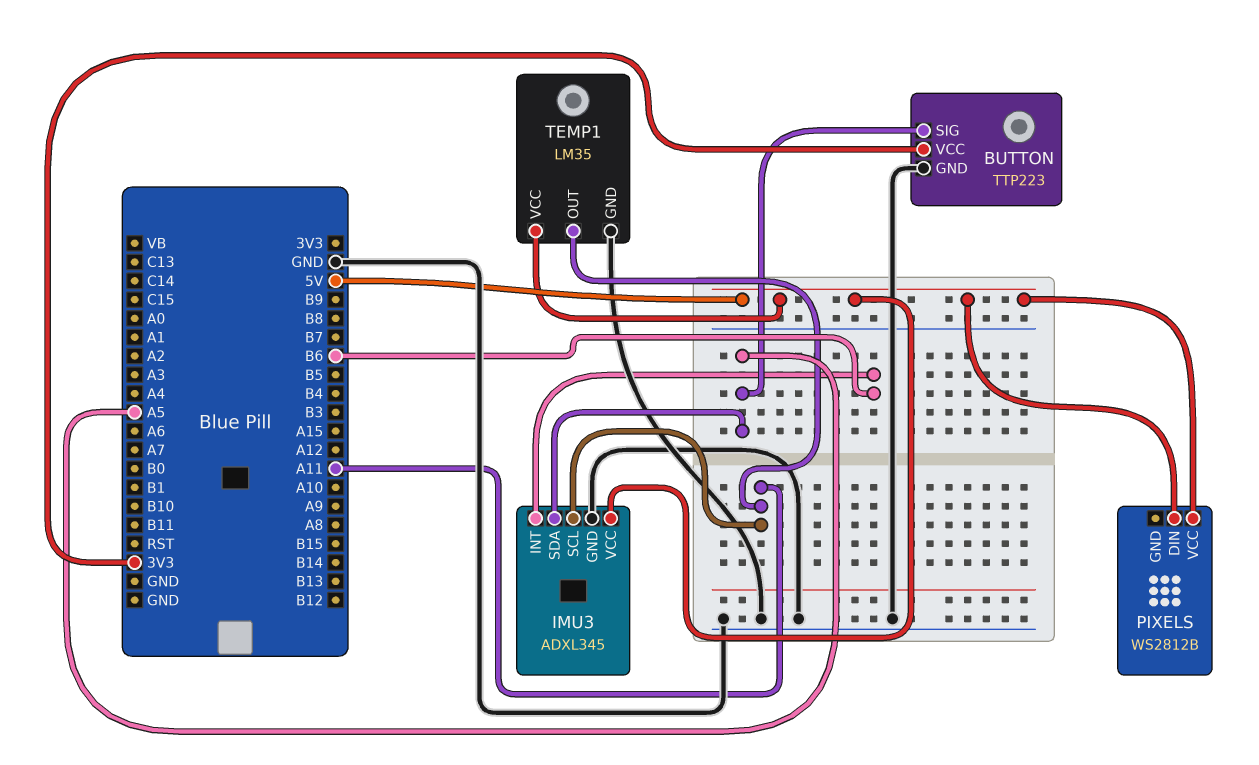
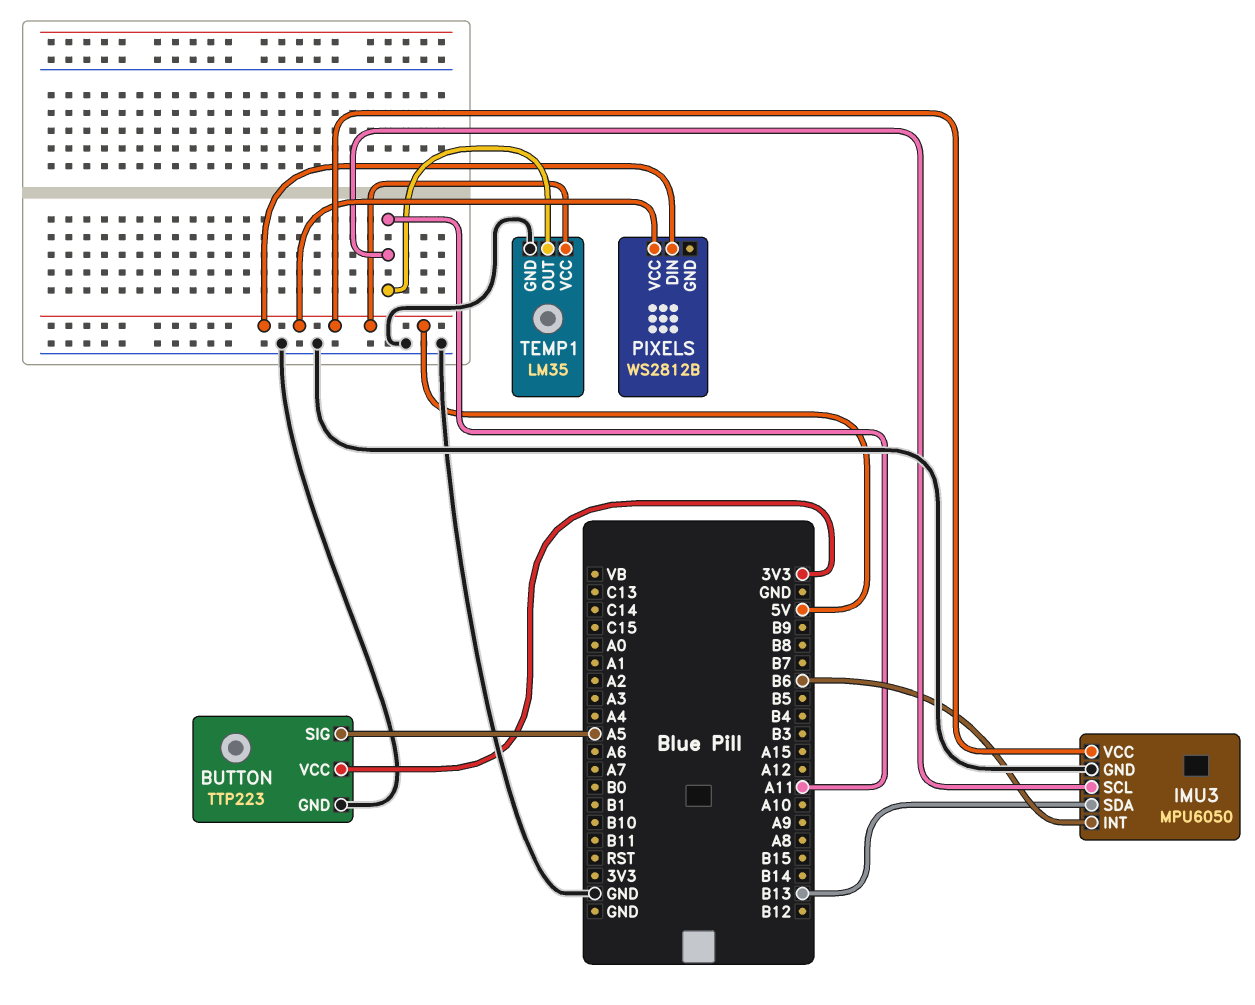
IMU3: ADXL345 -> MPU6050
IMU3 pin SDA: A5 -> B13

